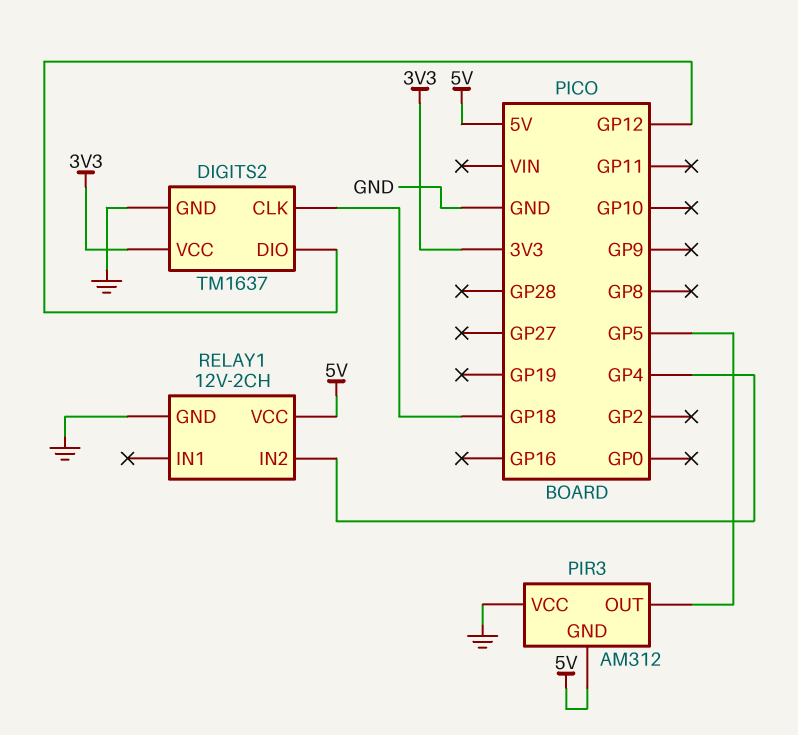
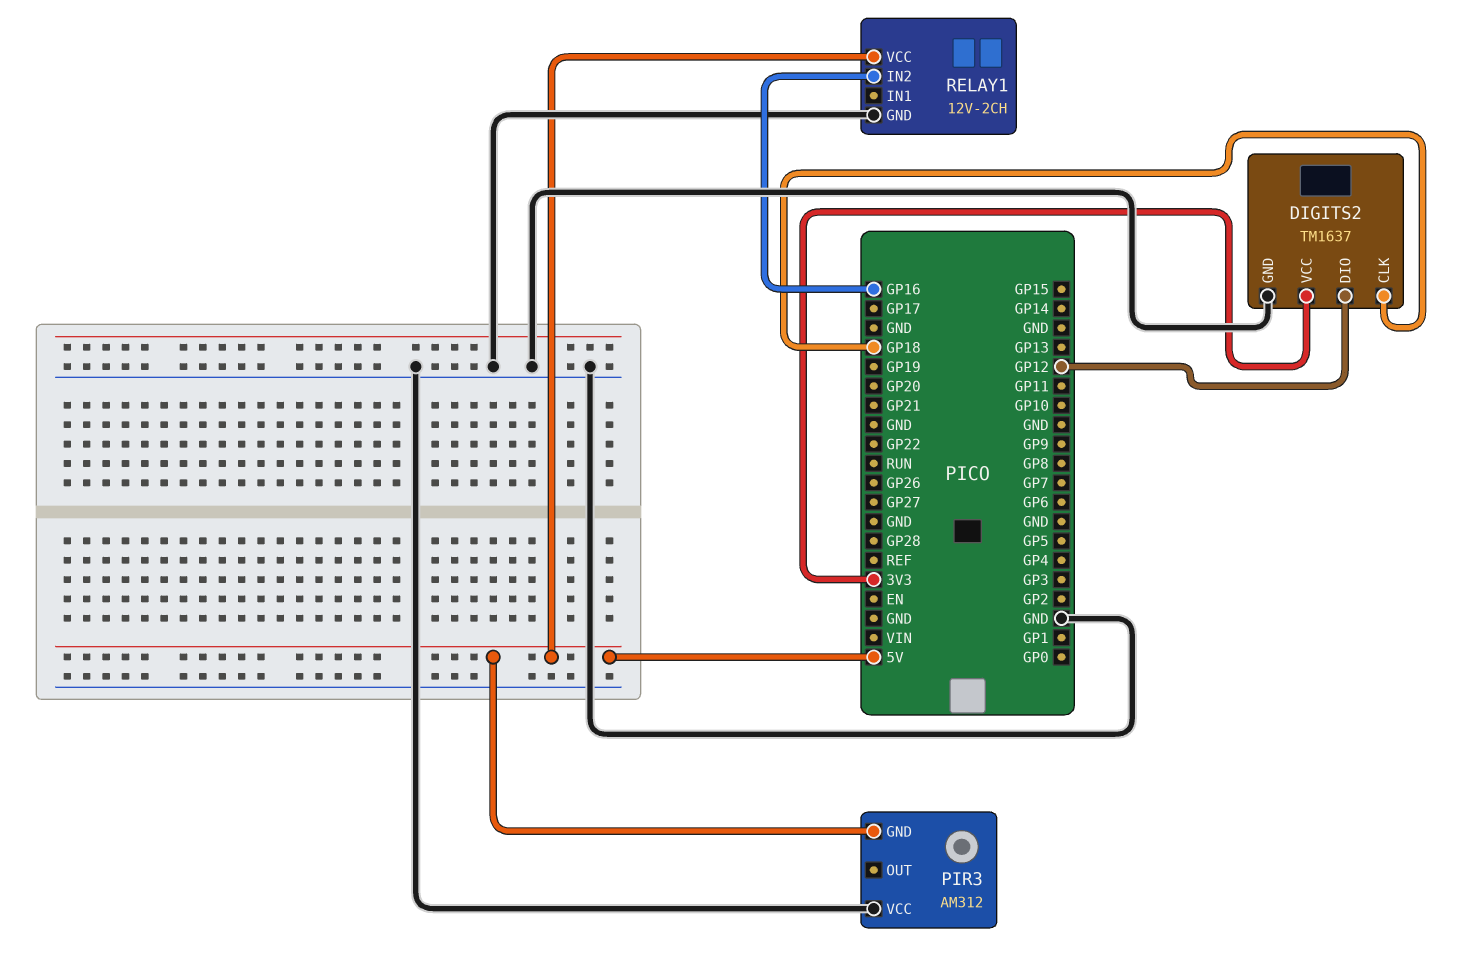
PIR3 pin OUT: GP5 -> none
RELAY1 pin IN2: GP4 -> GP16

